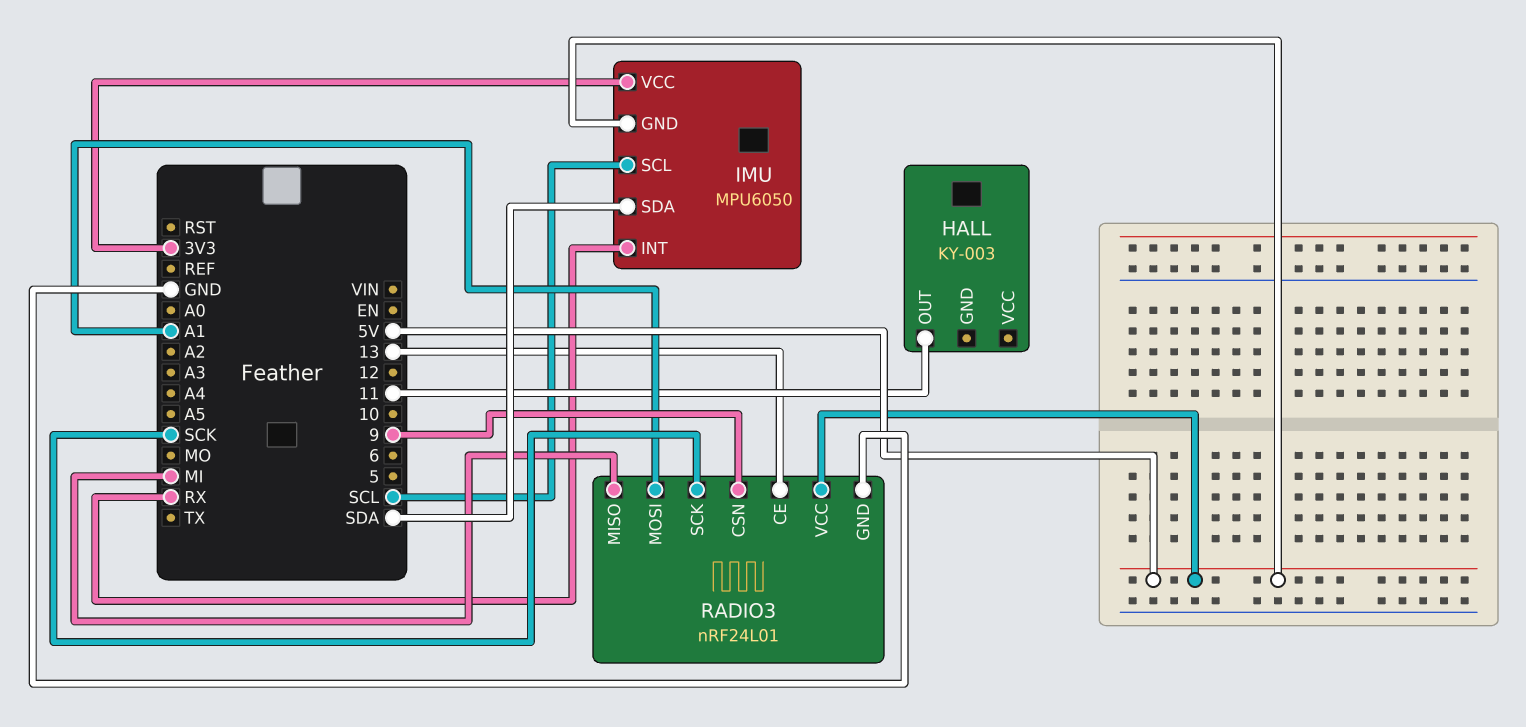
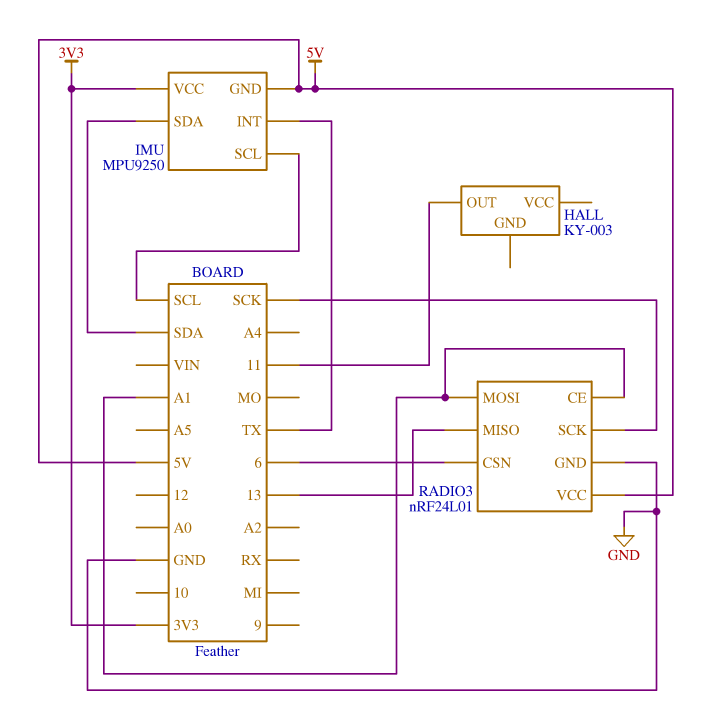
IMU: MPU6050 -> MPU9250
IMU pin INT: RX -> TX
RADIO3 pin CE: 13 -> A1
RADIO3 pin CSN: 9 -> 6
RADIO3 pin MISO: MI -> 13

